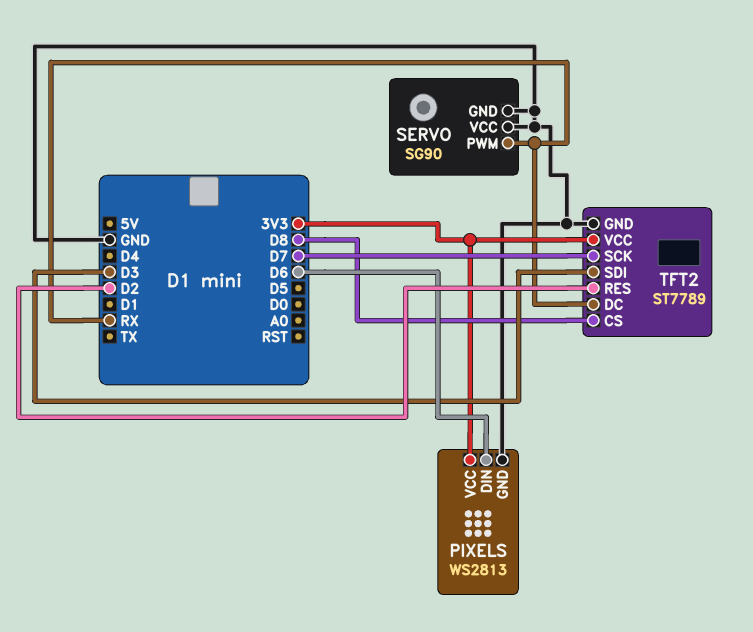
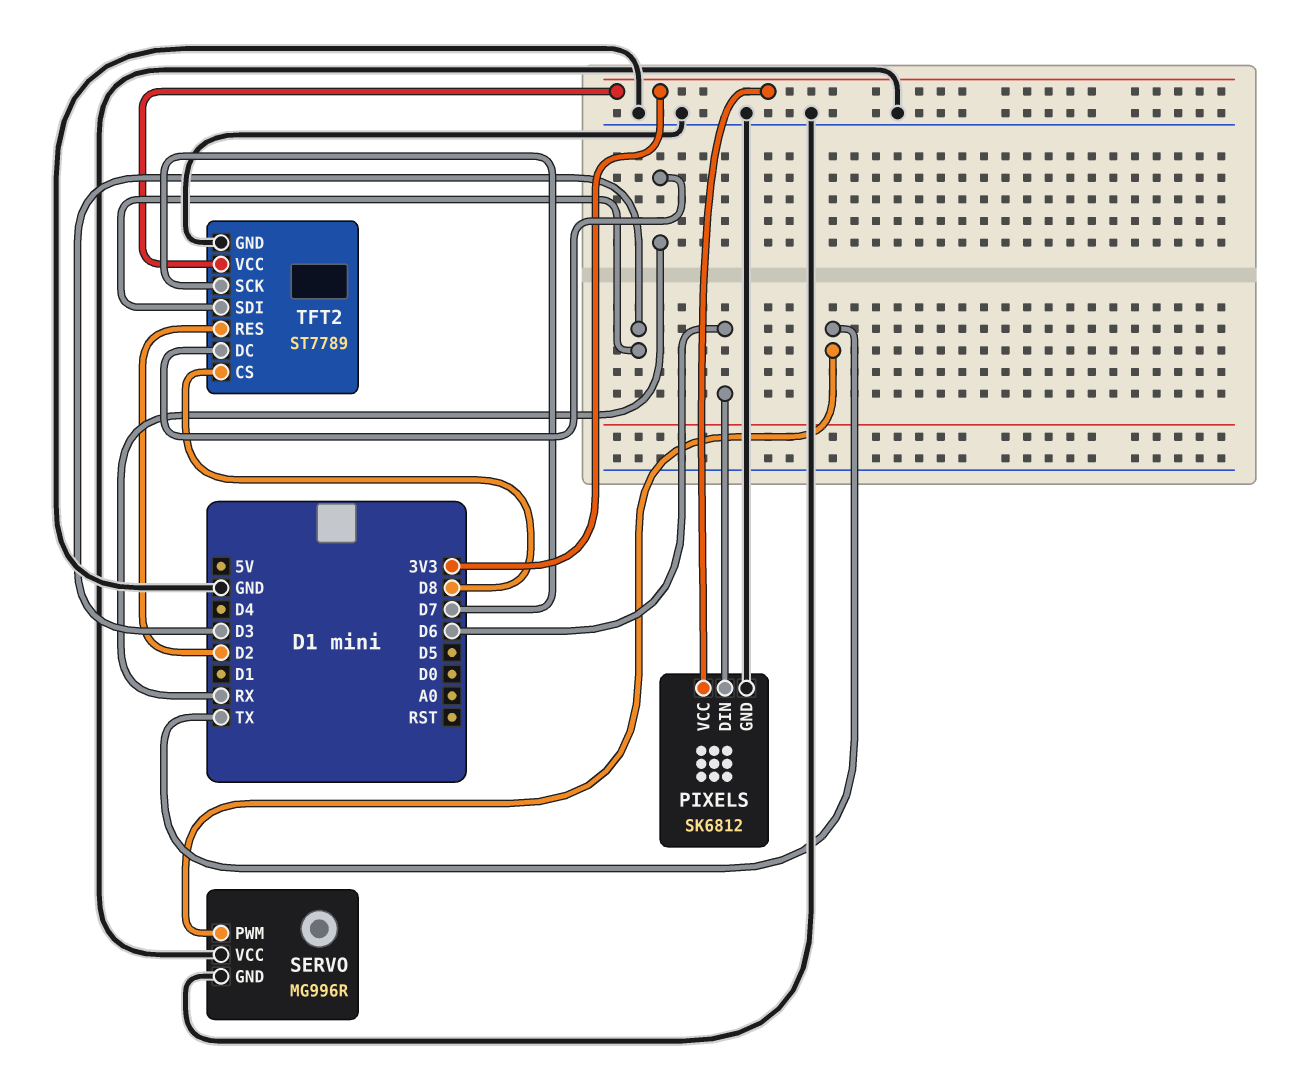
PIXELS: WS2813 -> SK6812
SERVO: SG90 -> MG996R
SERVO pin PWM: RX -> TX

